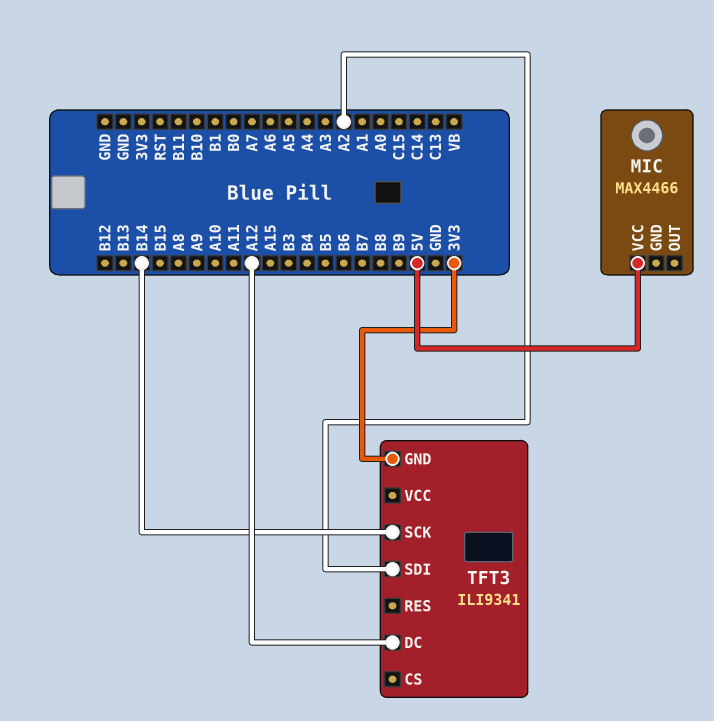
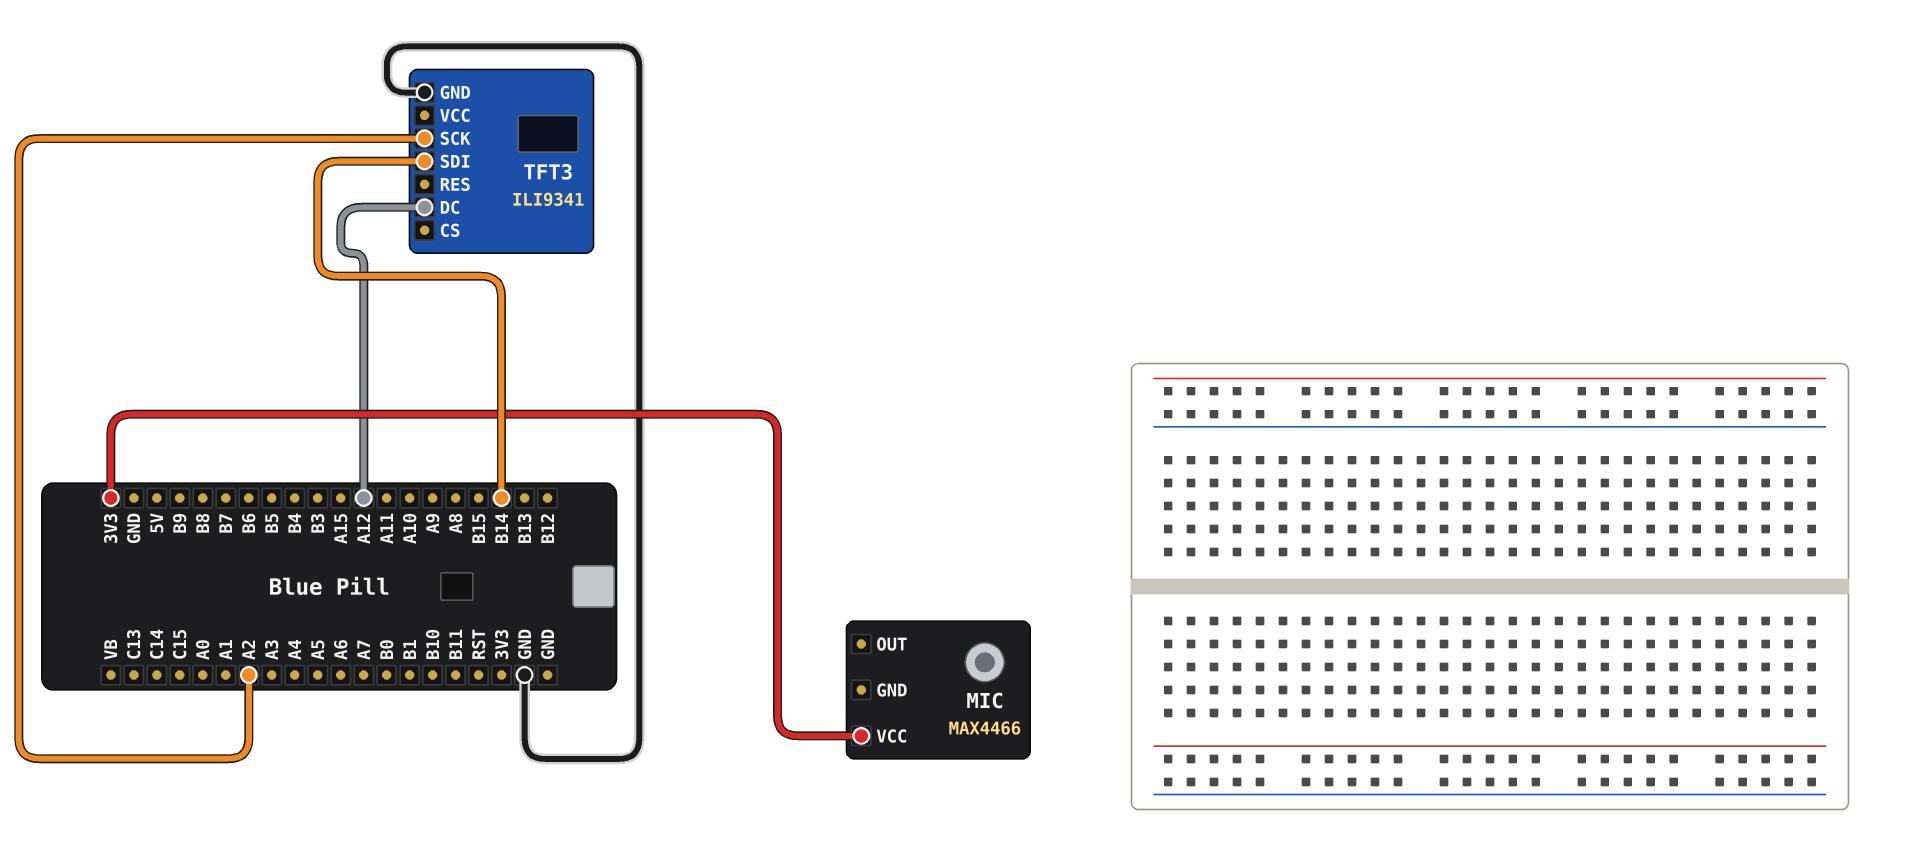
MIC pin VCC: 5V -> 3V3
TFT3 pin GND: 3V3 -> GND
TFT3 pin SCK: B14 -> A2
TFT3 pin SDI: A2 -> B14

